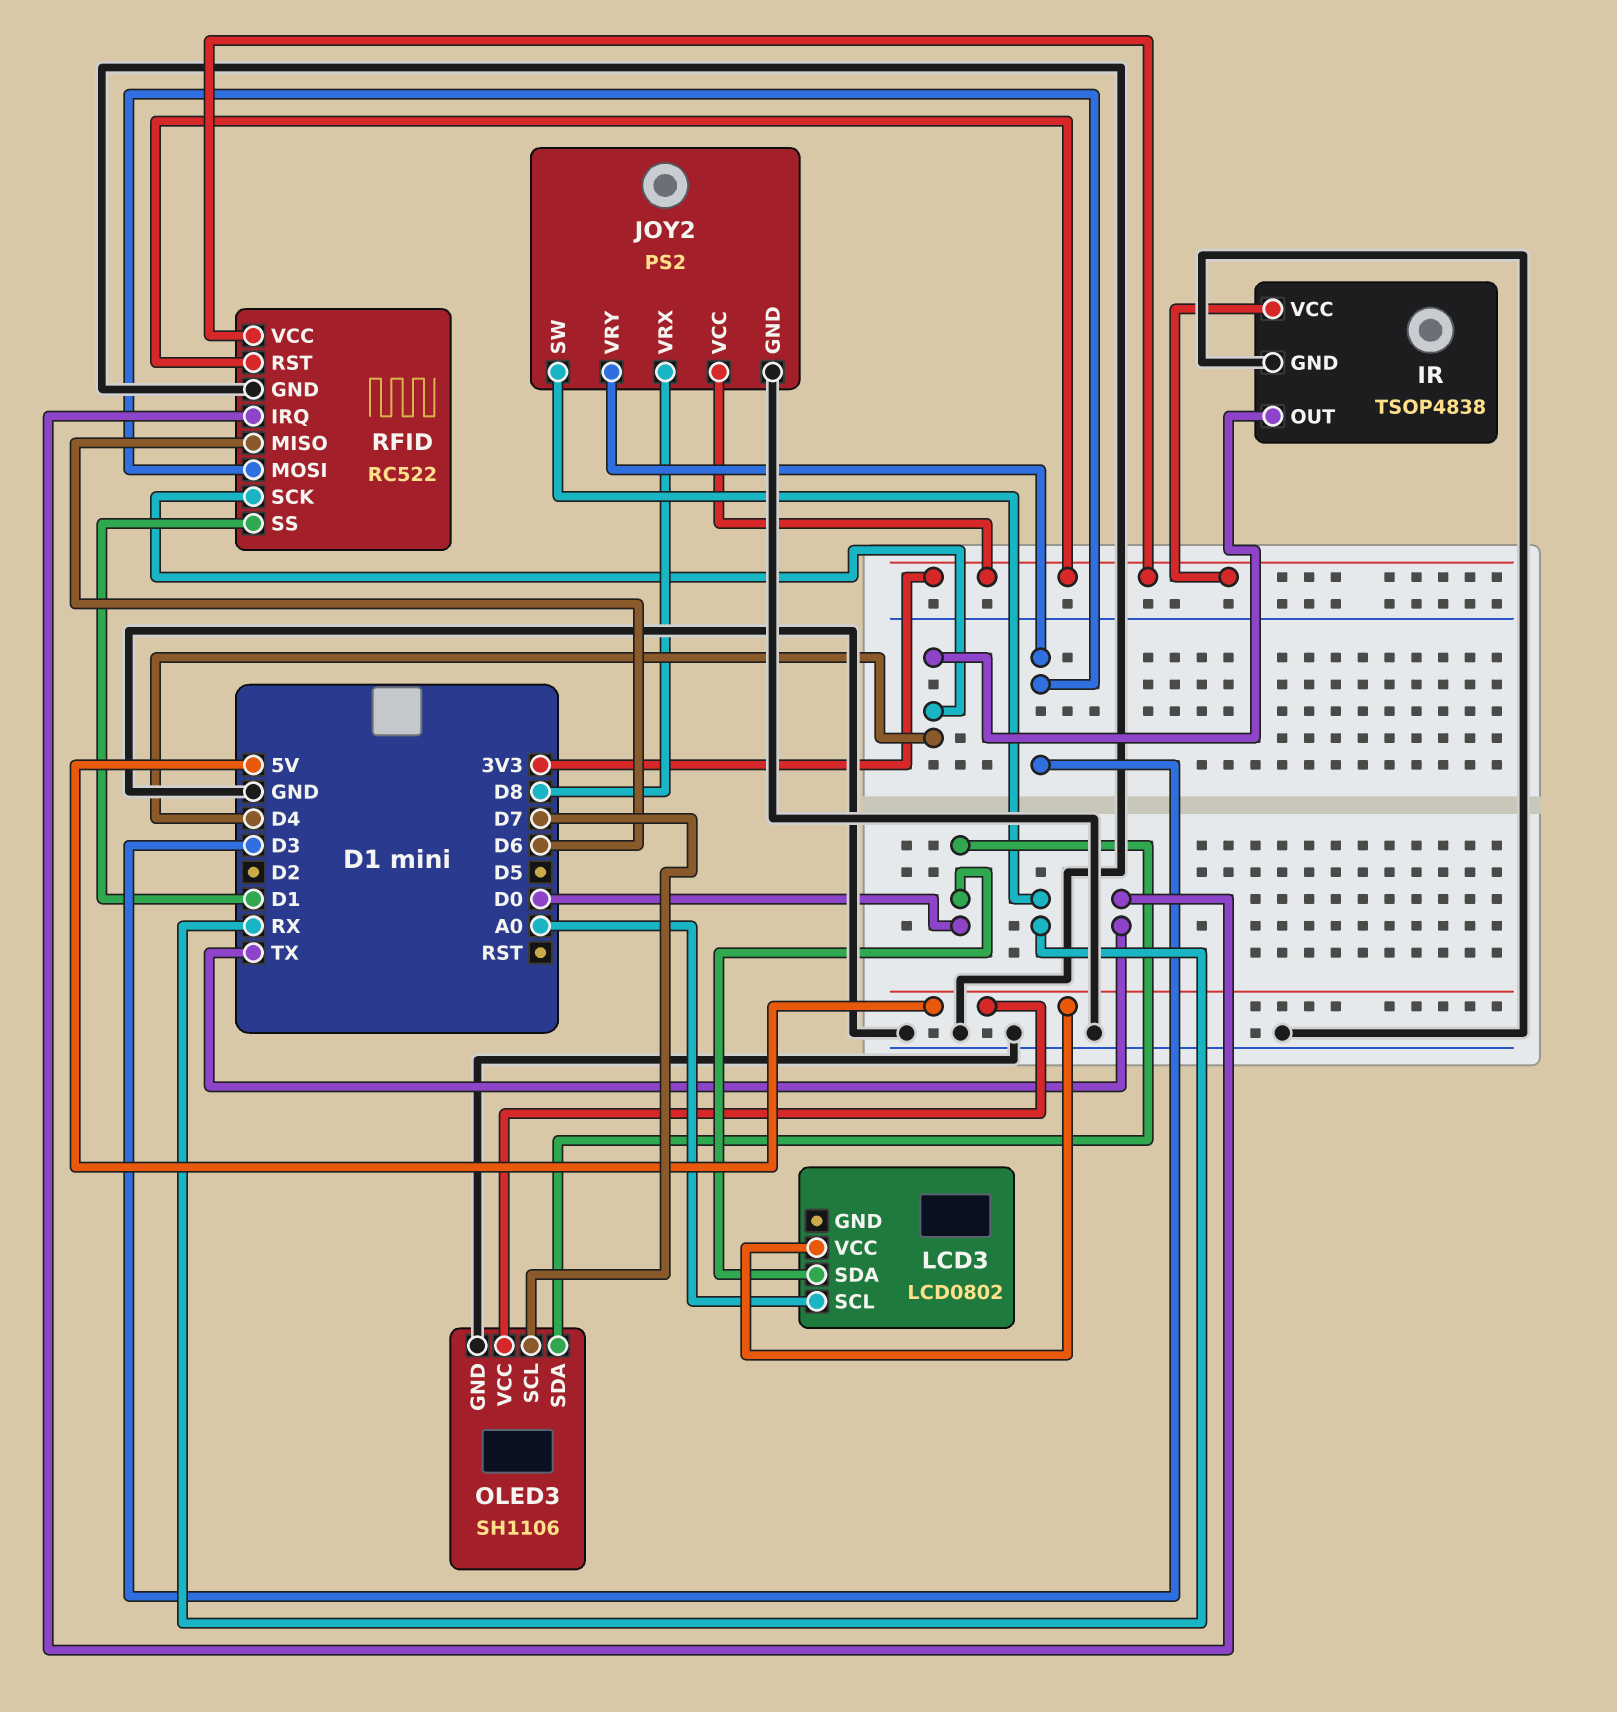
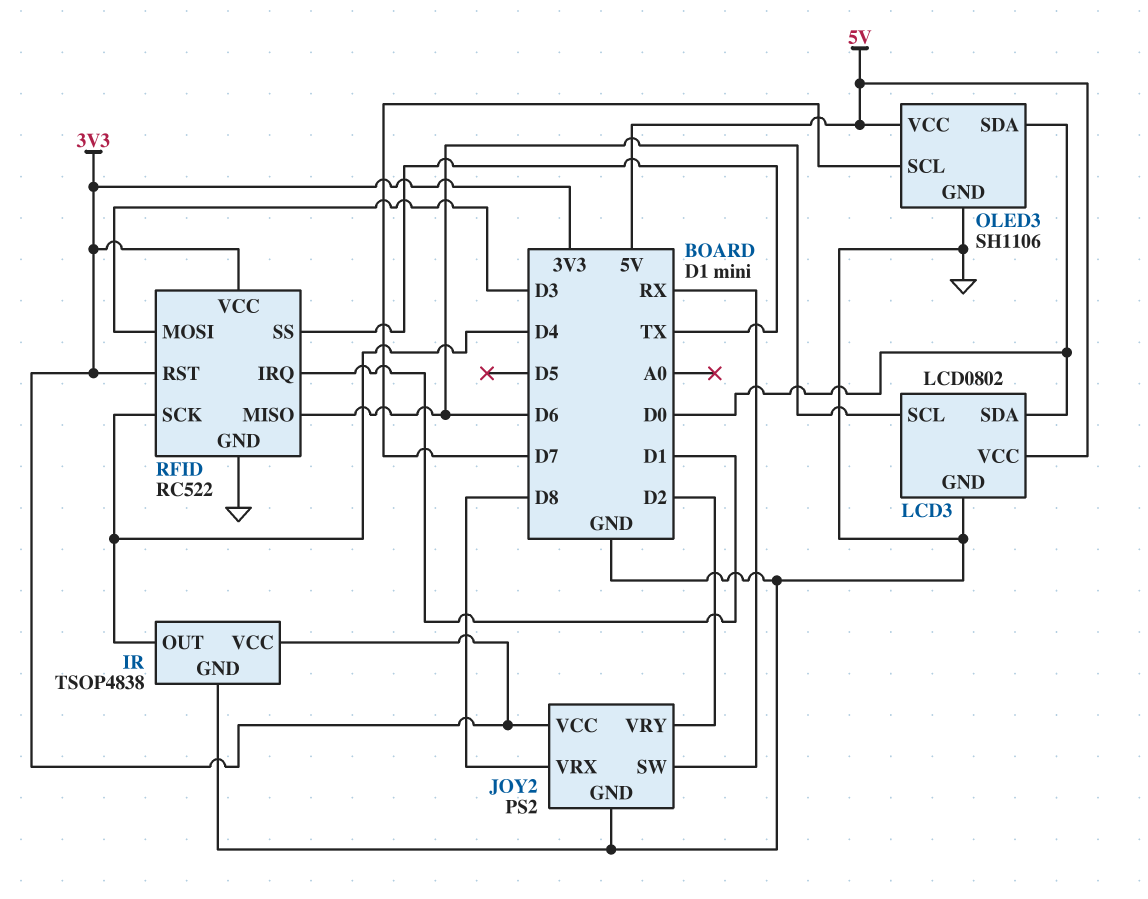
JOY2 pin VRY: D3 -> D2
LCD3 pin GND: none -> GND
LCD3 pin SCL: A0 -> D6
RFID pin IRQ: TX -> D1
RFID pin SS: D1 -> TX

